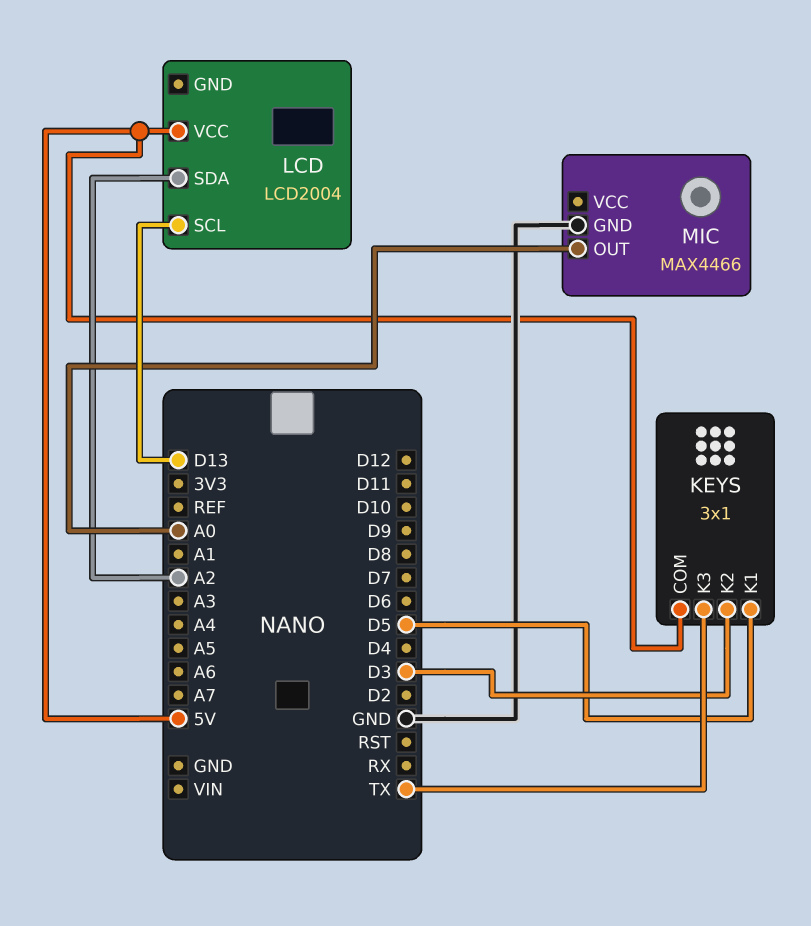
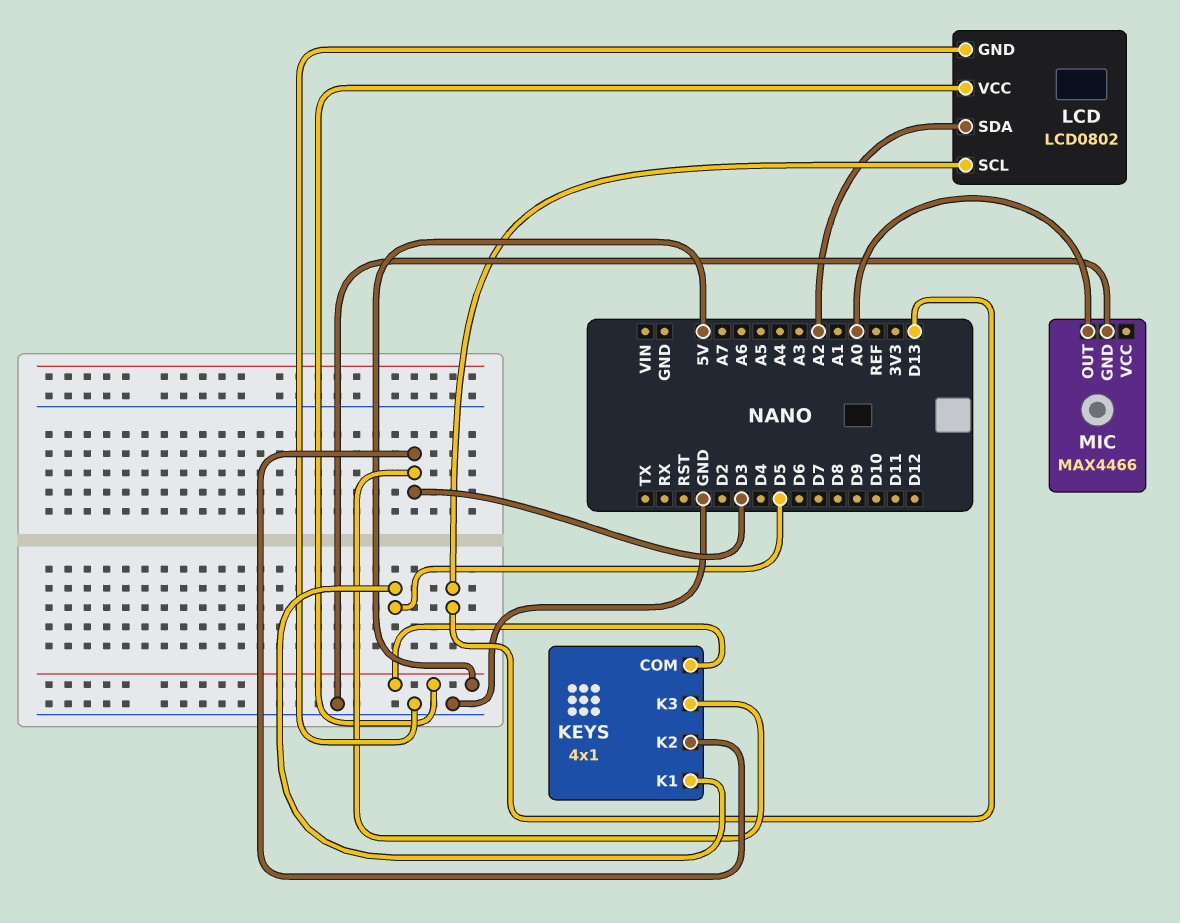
KEYS: 3x1 -> 4x1
KEYS pin K3: TX -> D3
LCD: LCD2004 -> LCD0802
LCD pin GND: none -> GND

